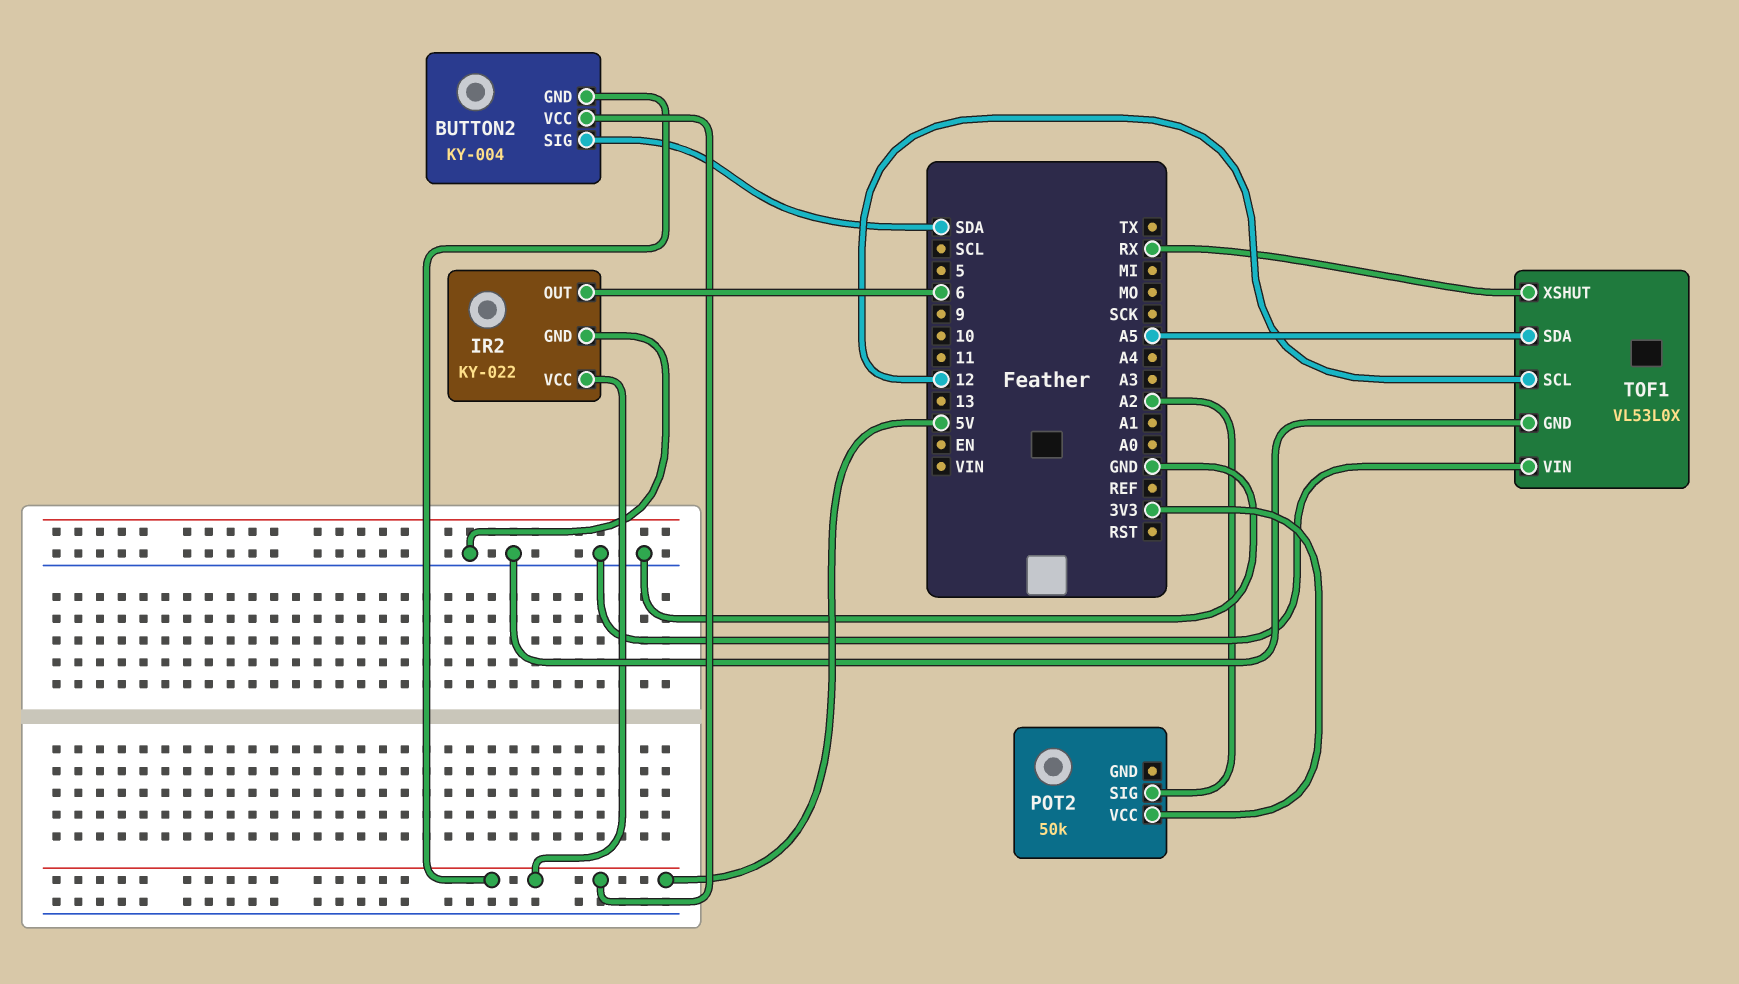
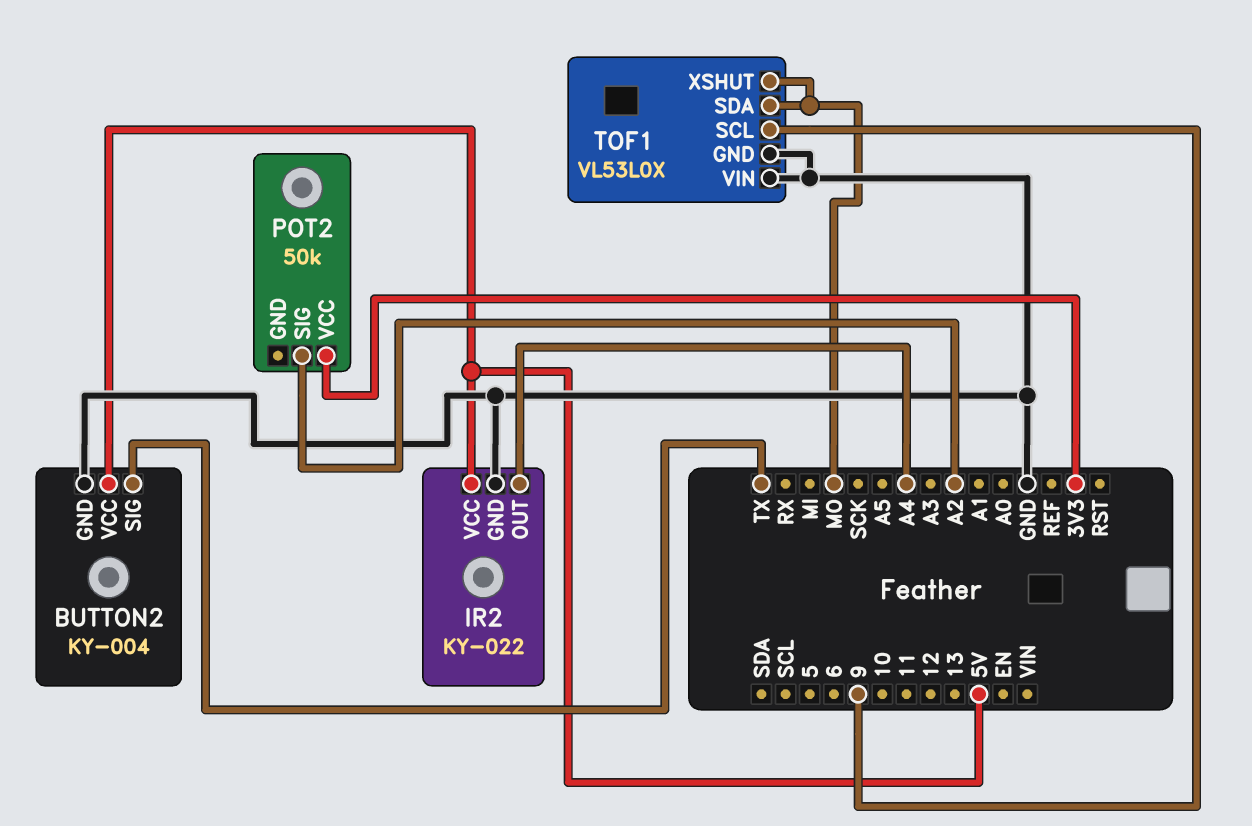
BUTTON2 pin GND: 5V -> GND
BUTTON2 pin SIG: SDA -> TX
IR2 pin OUT: 6 -> A4
TOF1 pin SCL: 12 -> 9
TOF1 pin SDA: A5 -> MO
TOF1 pin XSHUT: RX -> MO

